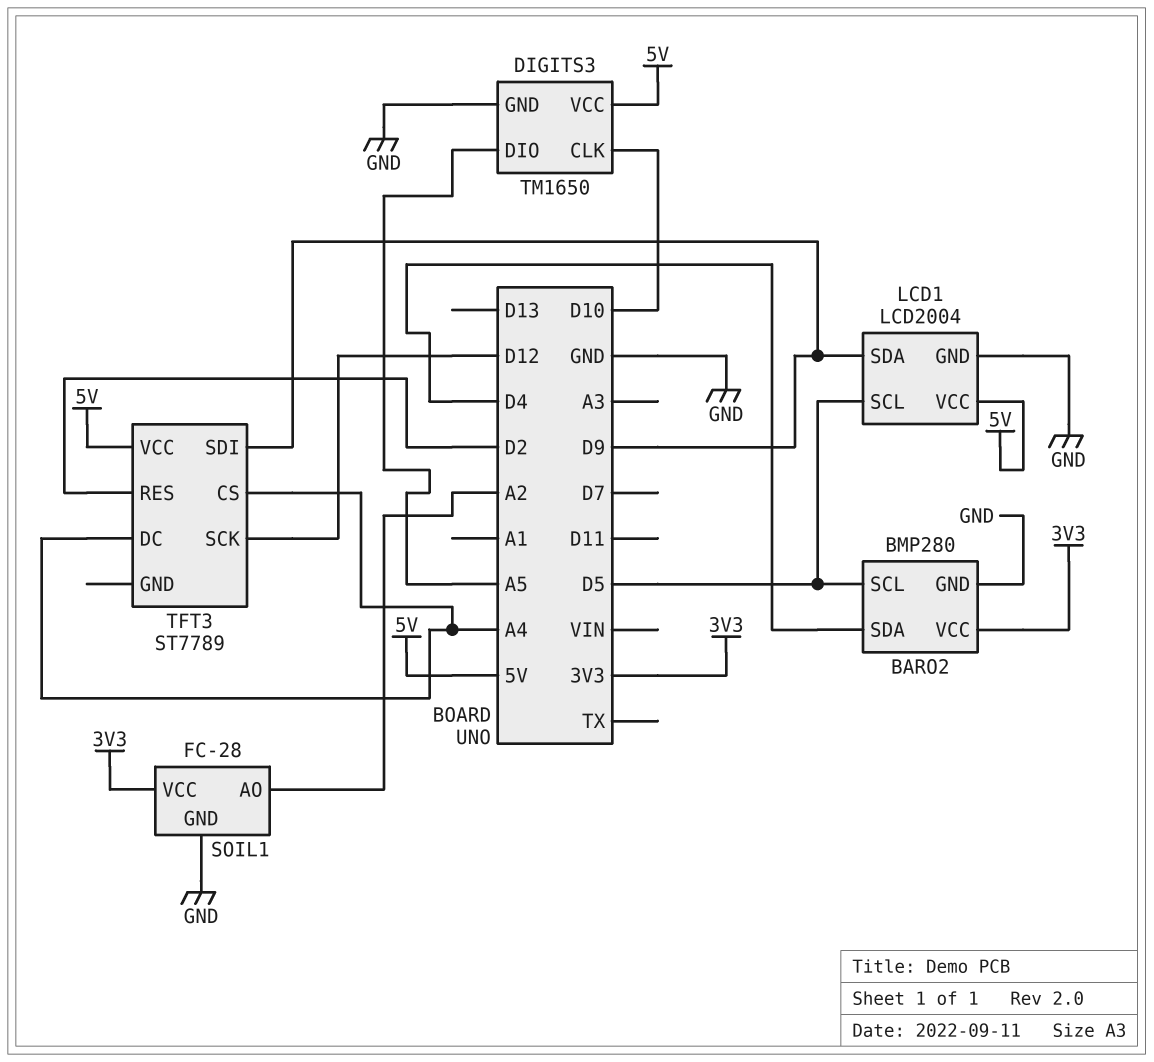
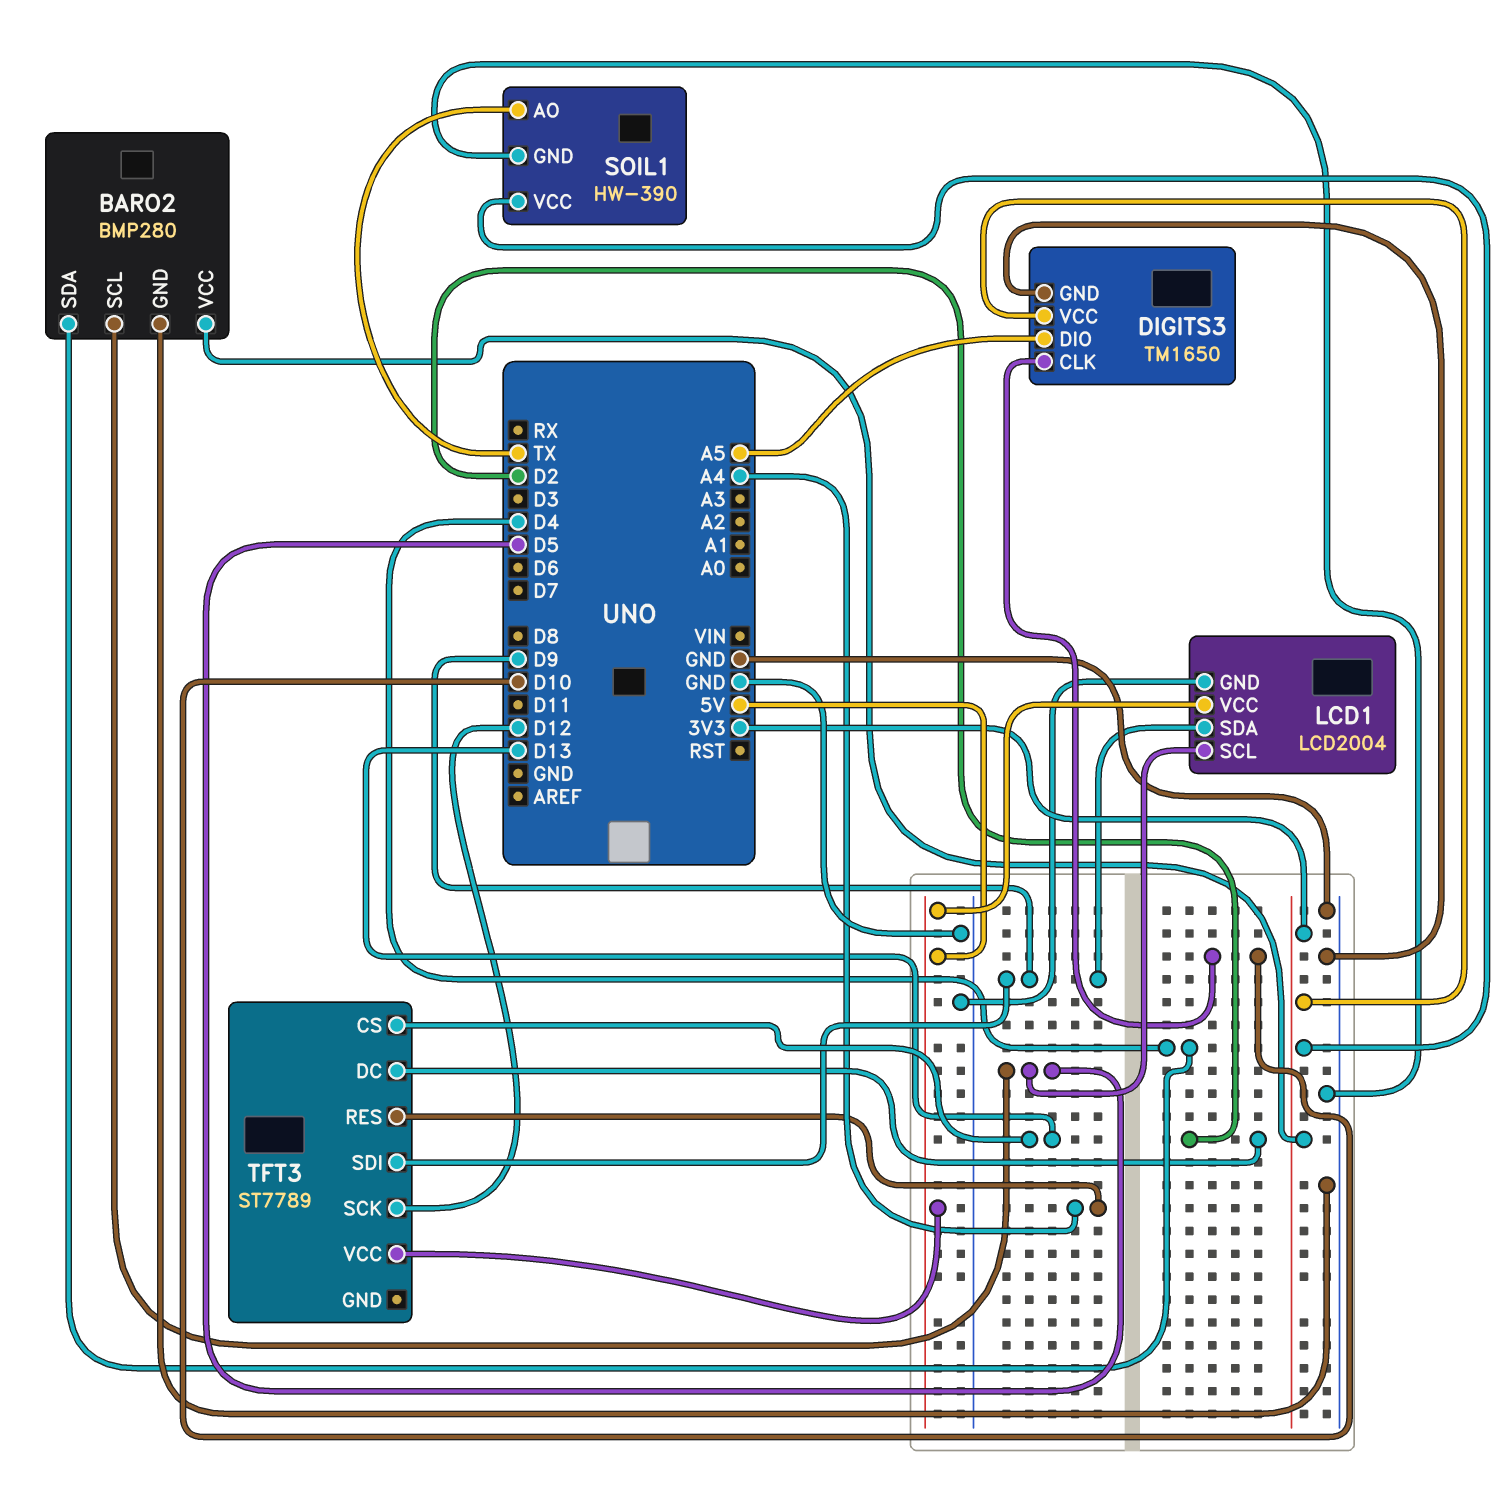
DIGITS3 pin VCC: 5V -> 3V3
SOIL1: FC-28 -> HW-390
SOIL1 pin AO: A2 -> TX
TFT3 pin CS: A4 -> D13
TFT3 pin DC: A4 -> D2
TFT3 pin RES: D2 -> A4

